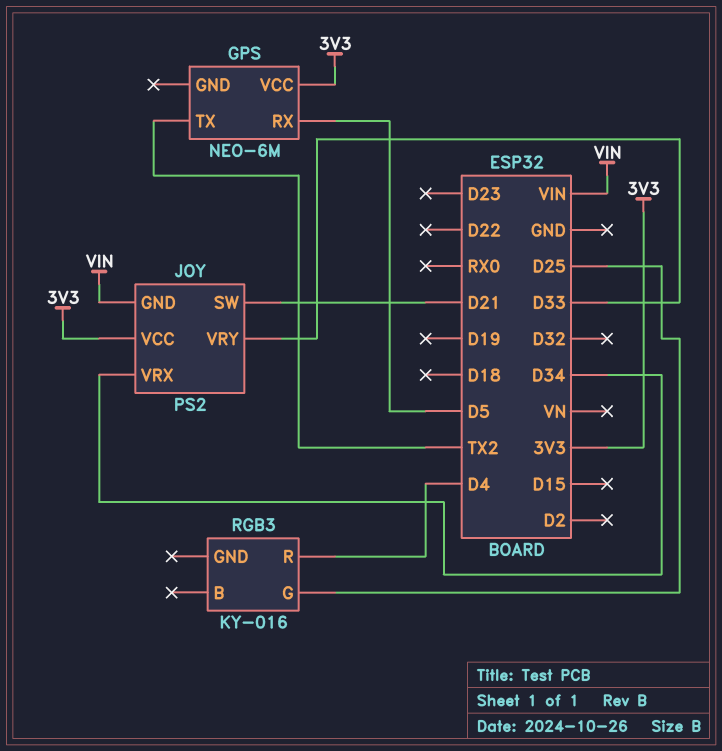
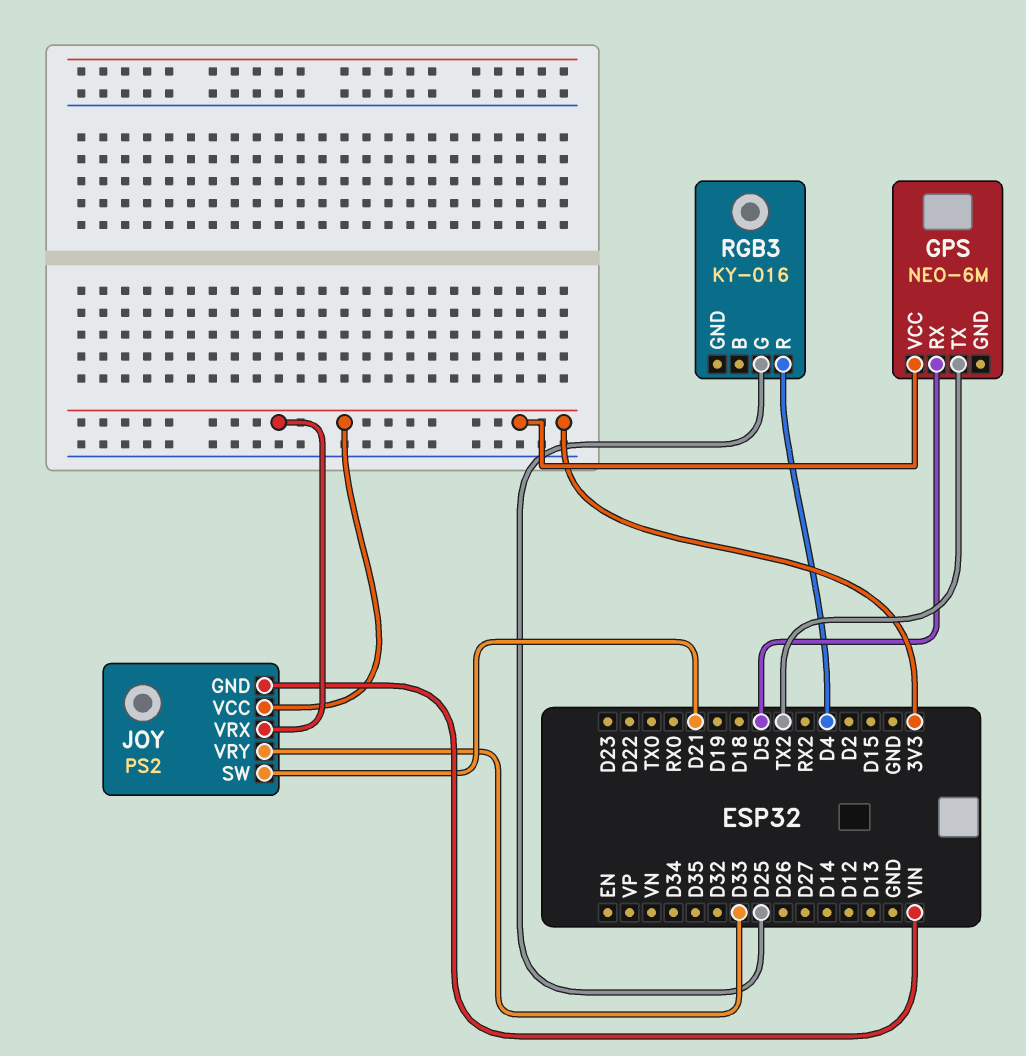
JOY pin VRX: D34 -> 3V3

